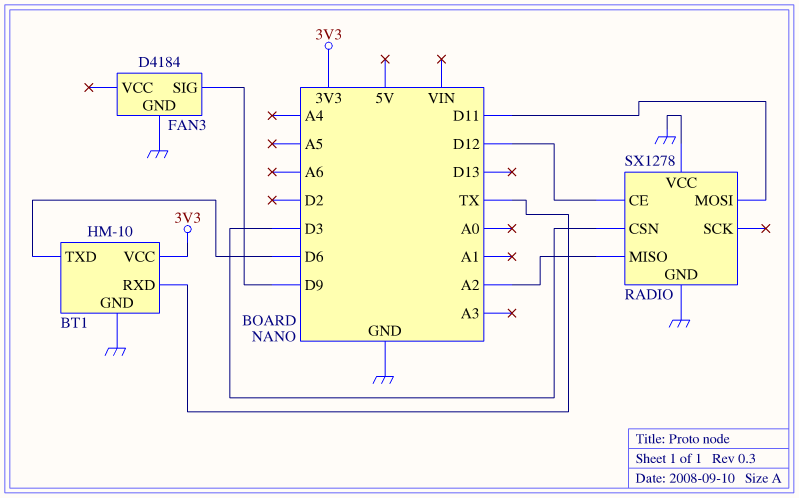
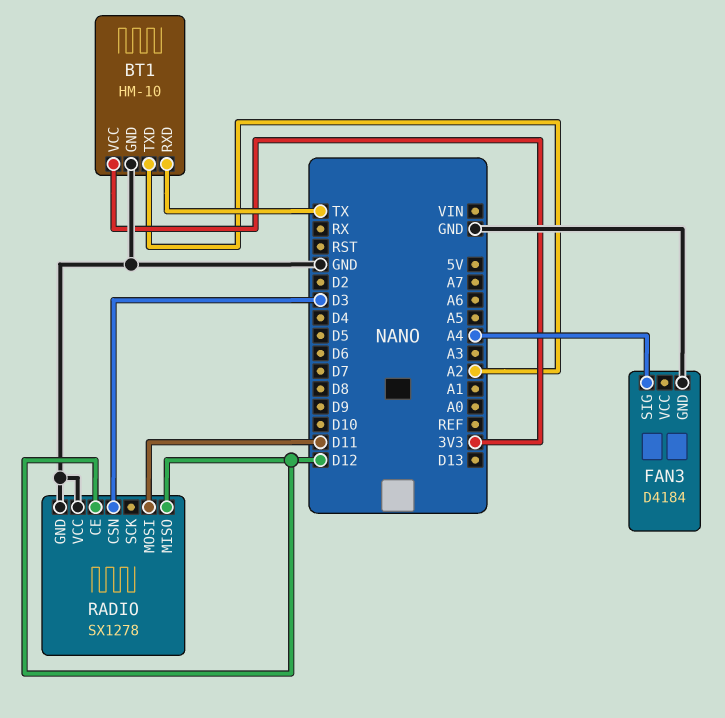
BT1 pin TXD: D6 -> A2
FAN3 pin SIG: D9 -> A4
RADIO pin MISO: A2 -> D12

